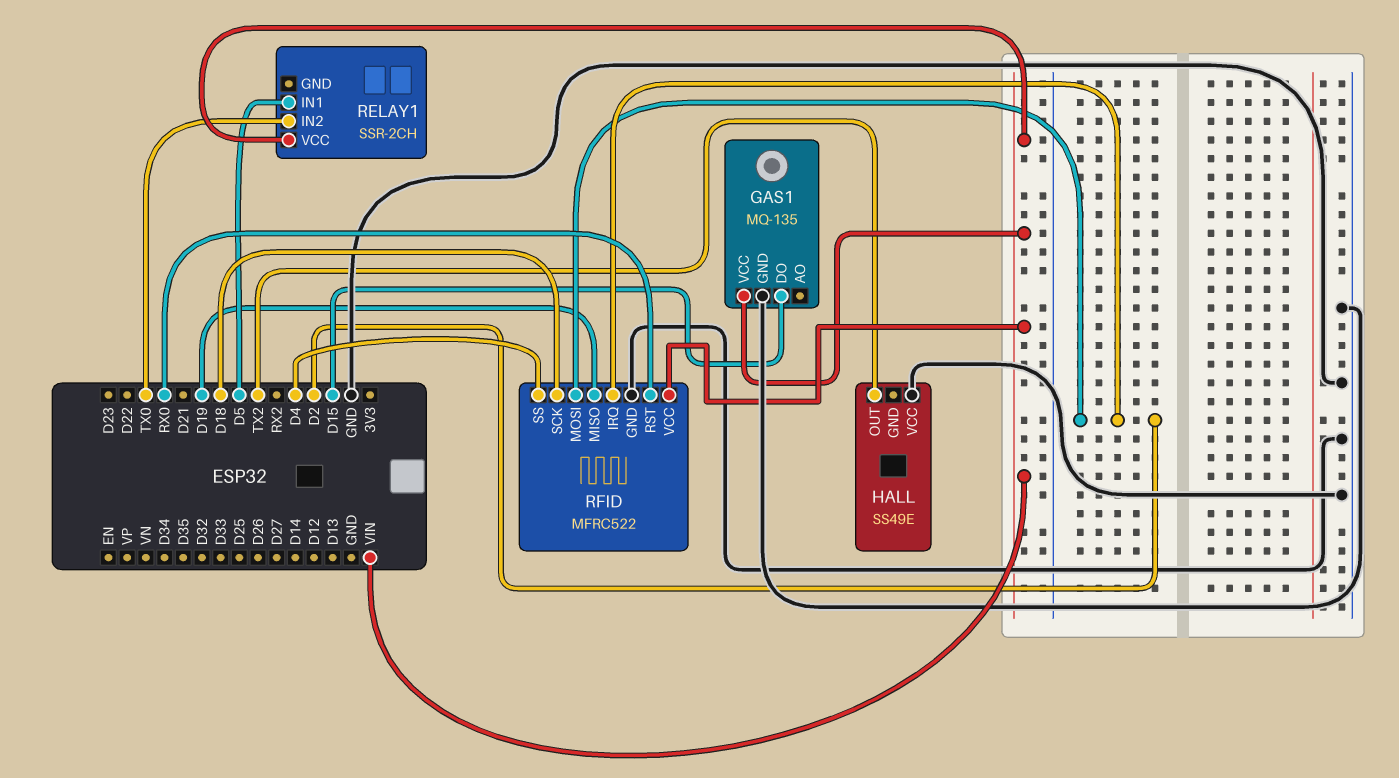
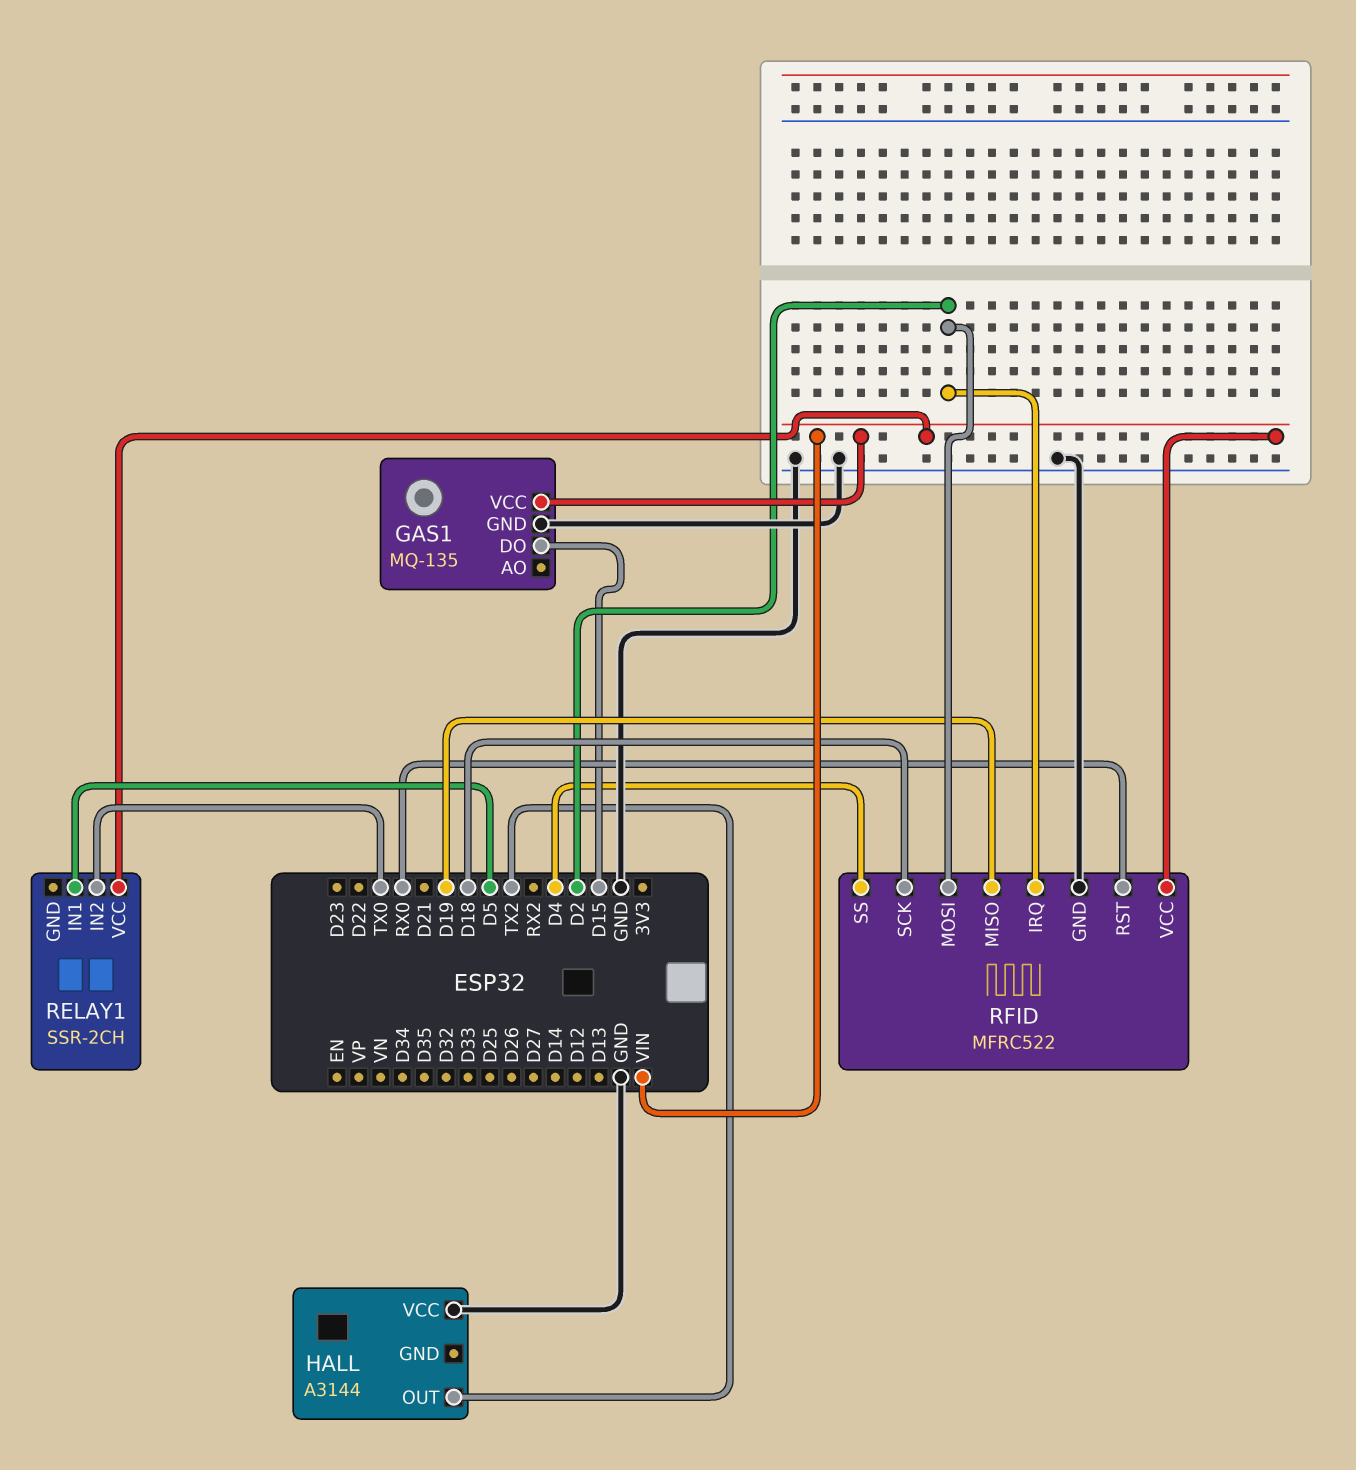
HALL: SS49E -> A3144

